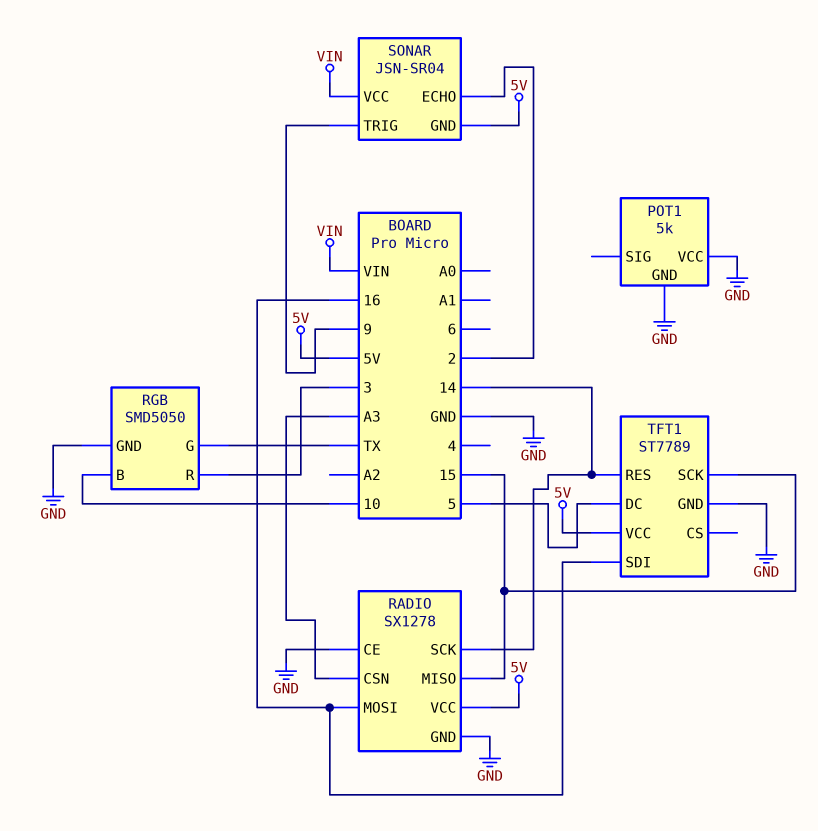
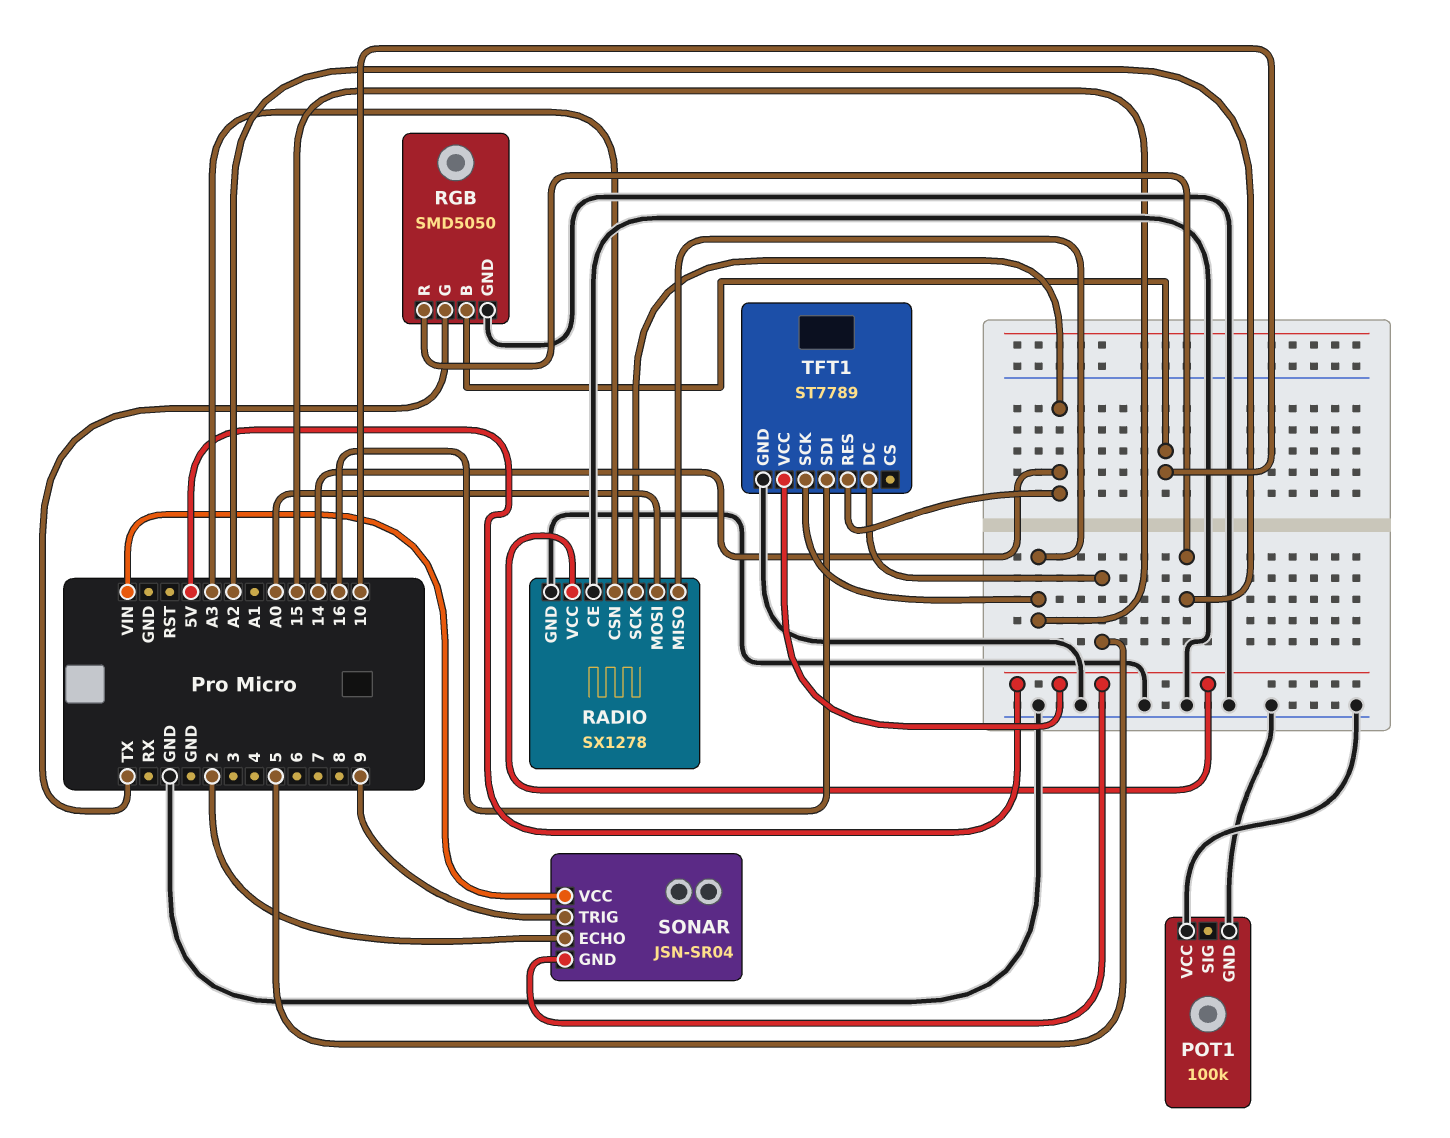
POT1: 5k -> 100k
RADIO pin MOSI: 16 -> A0
RGB pin R: 3 -> A2

